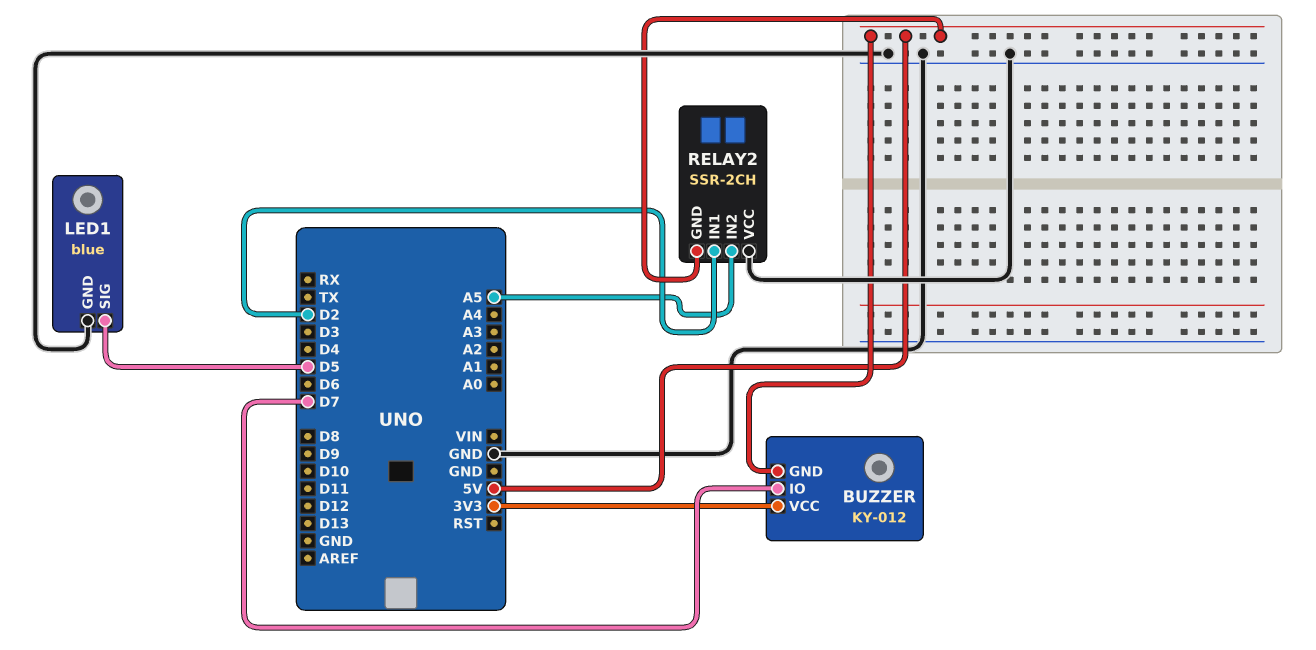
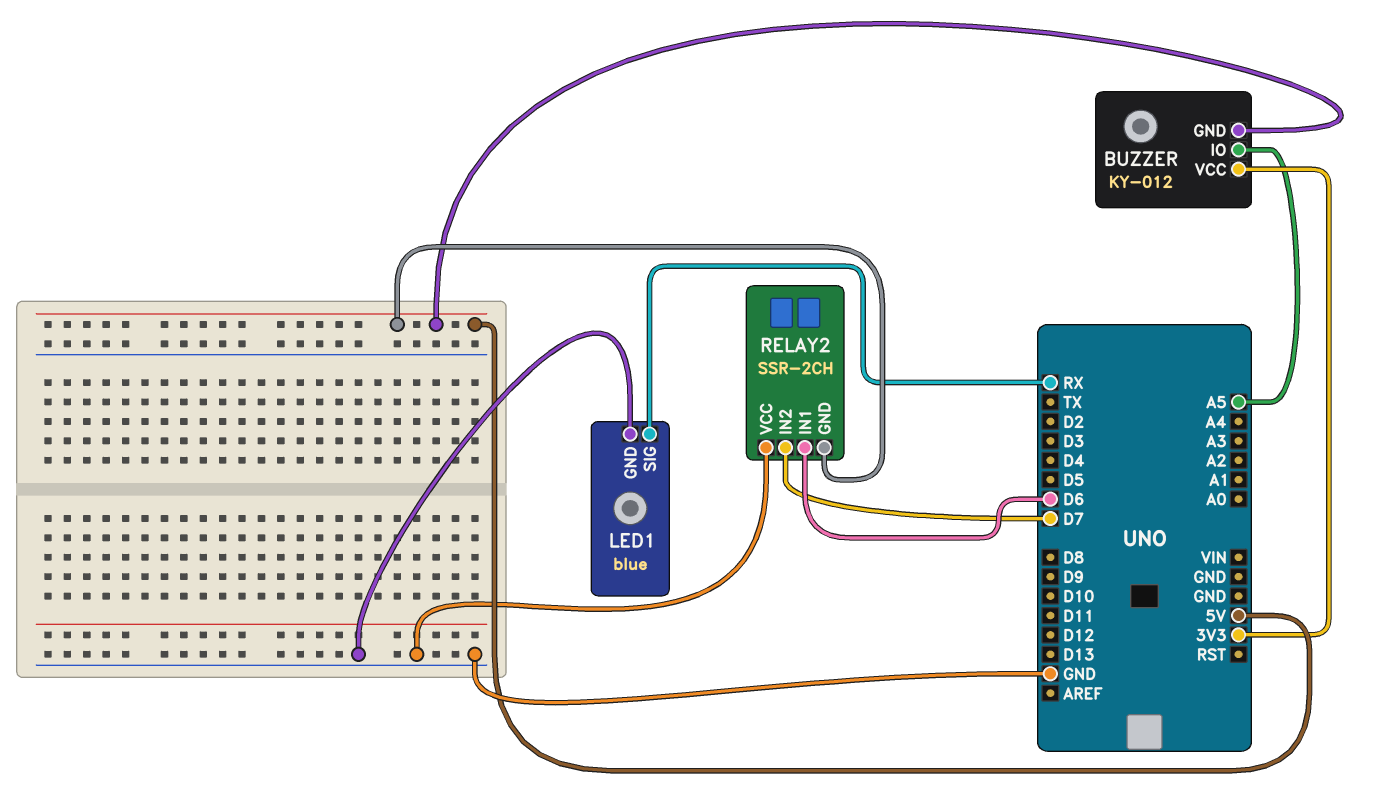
BUZZER pin IO: D7 -> A5
LED1 pin SIG: D5 -> RX
RELAY2 pin IN1: D2 -> D6
RELAY2 pin IN2: A5 -> D7

